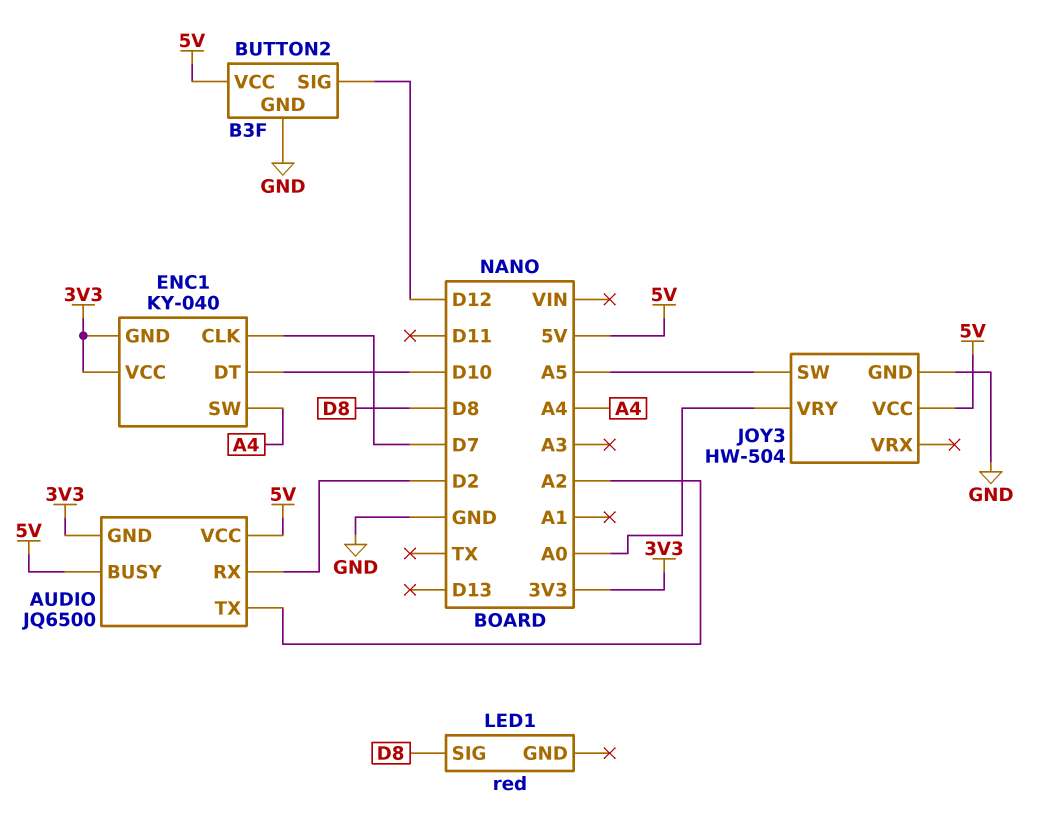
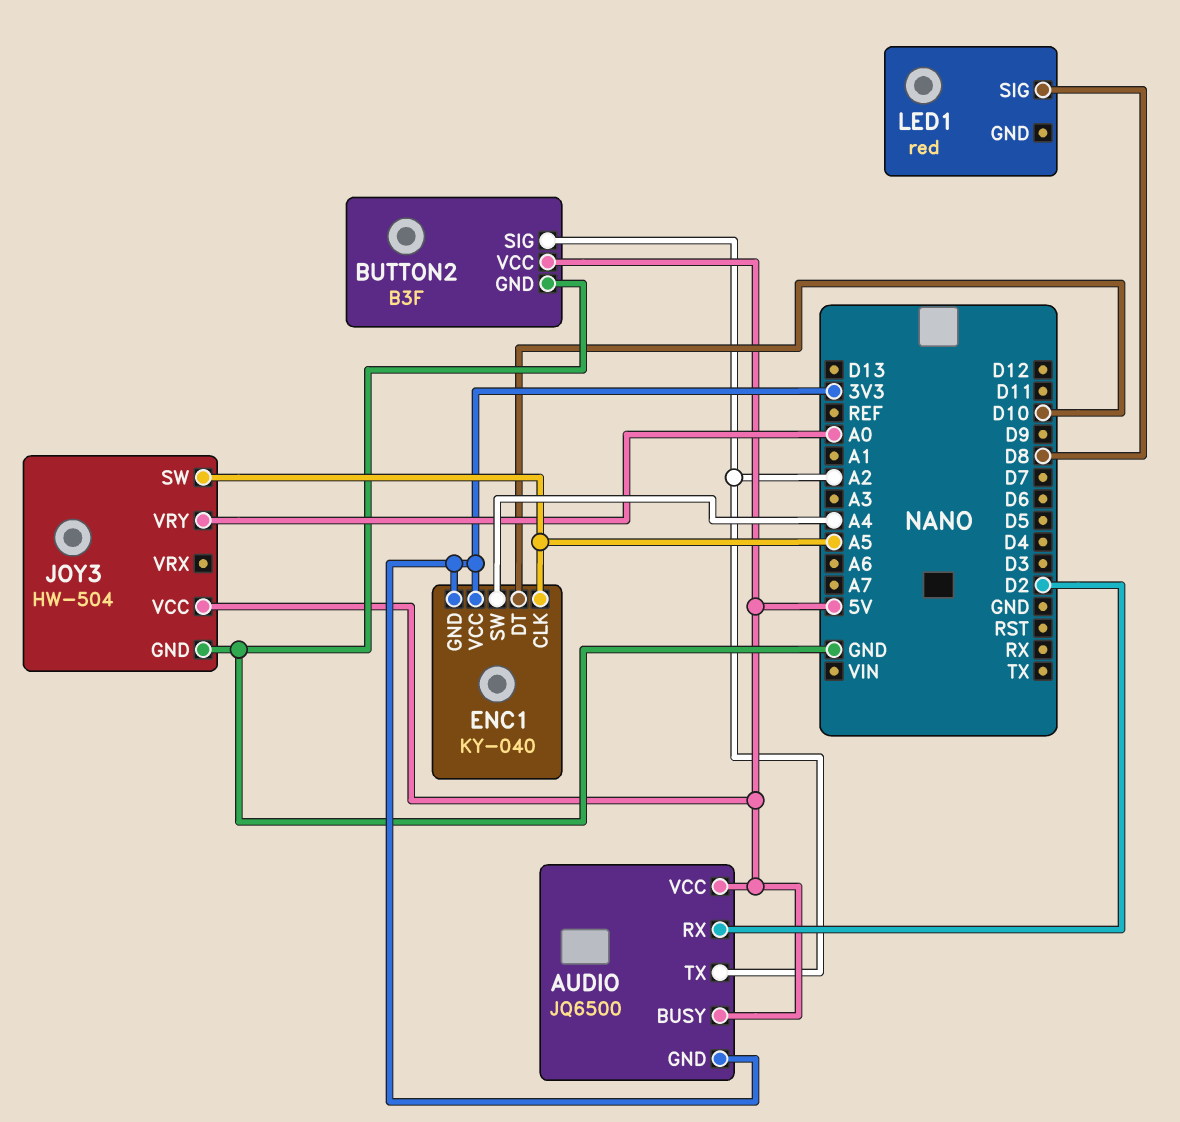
BUTTON2 pin SIG: D12 -> A2
ENC1 pin CLK: D7 -> A5

